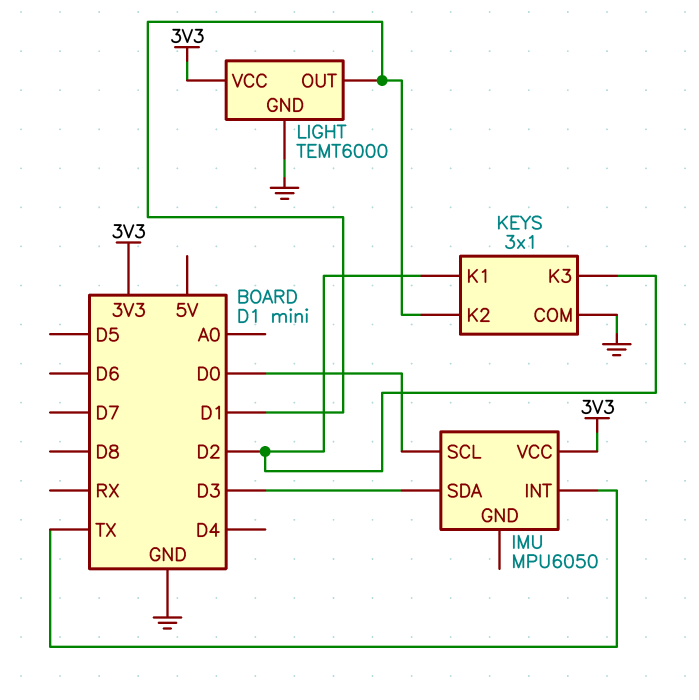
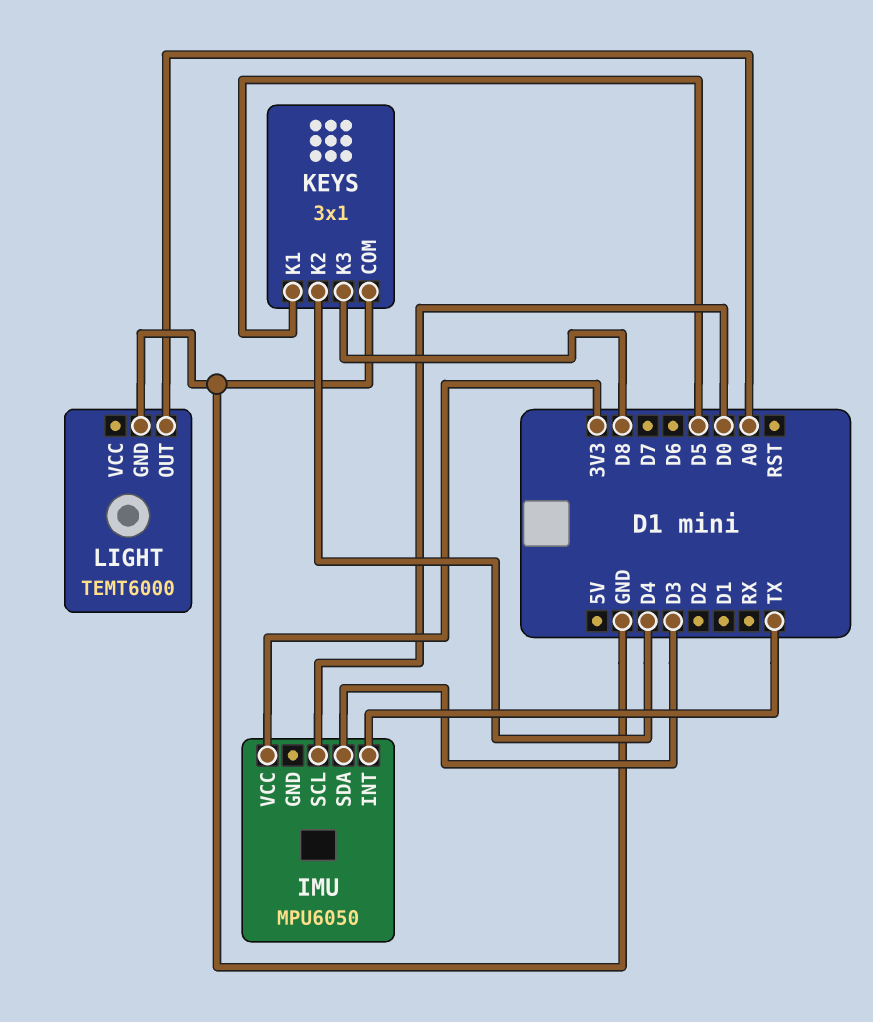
KEYS pin K1: D2 -> D5
KEYS pin K2: D1 -> D4
KEYS pin K3: D2 -> D8
LIGHT pin OUT: D1 -> A0
LIGHT pin VCC: 3V3 -> none

